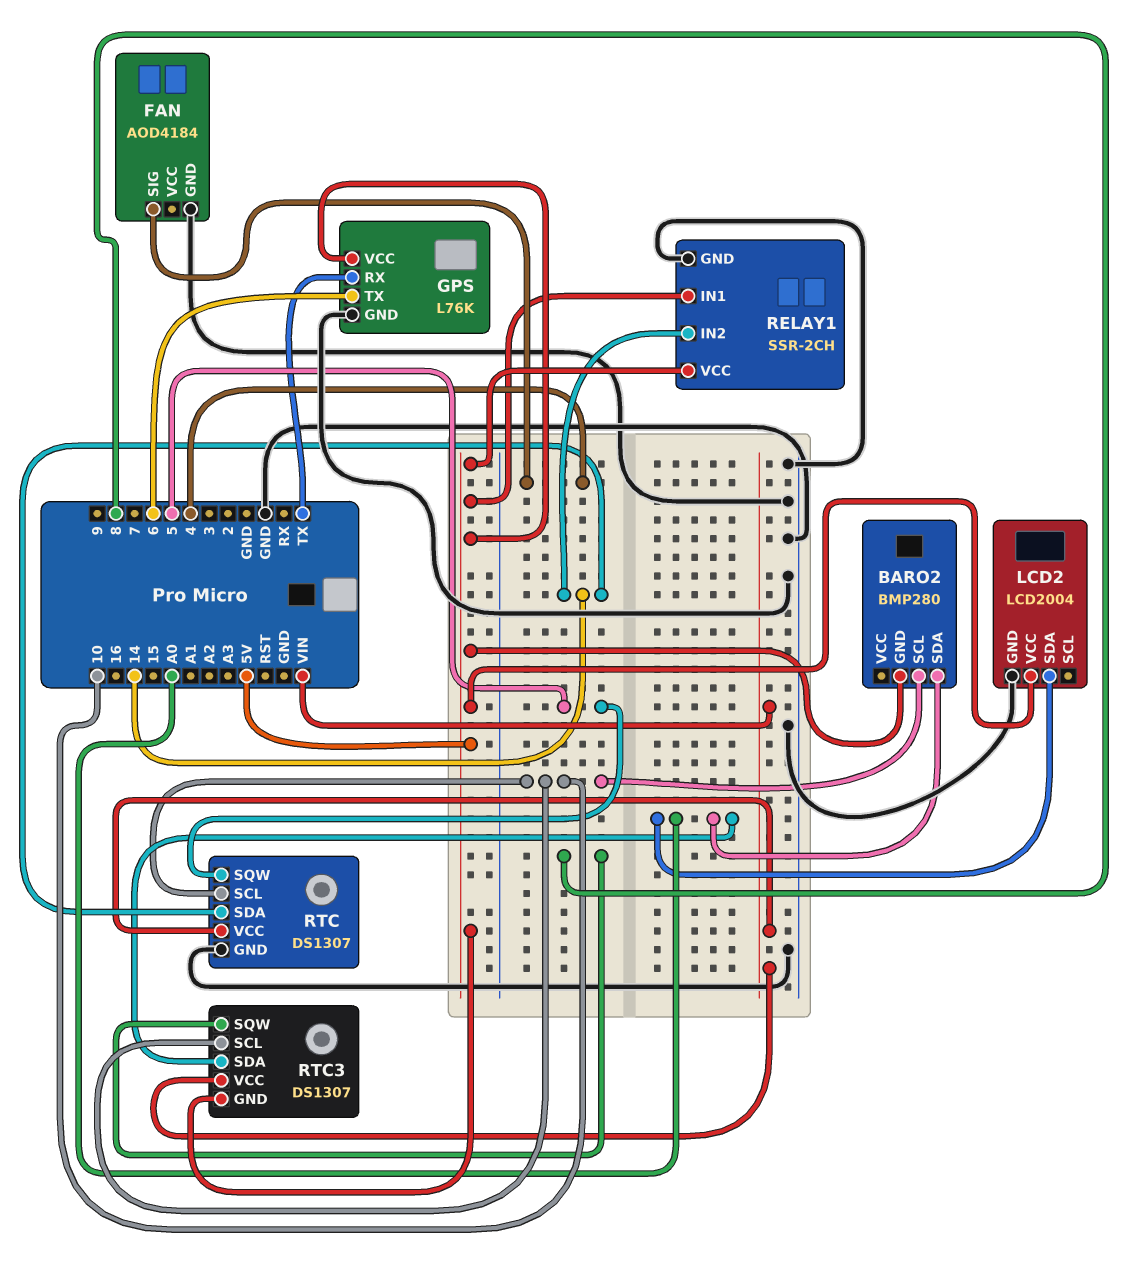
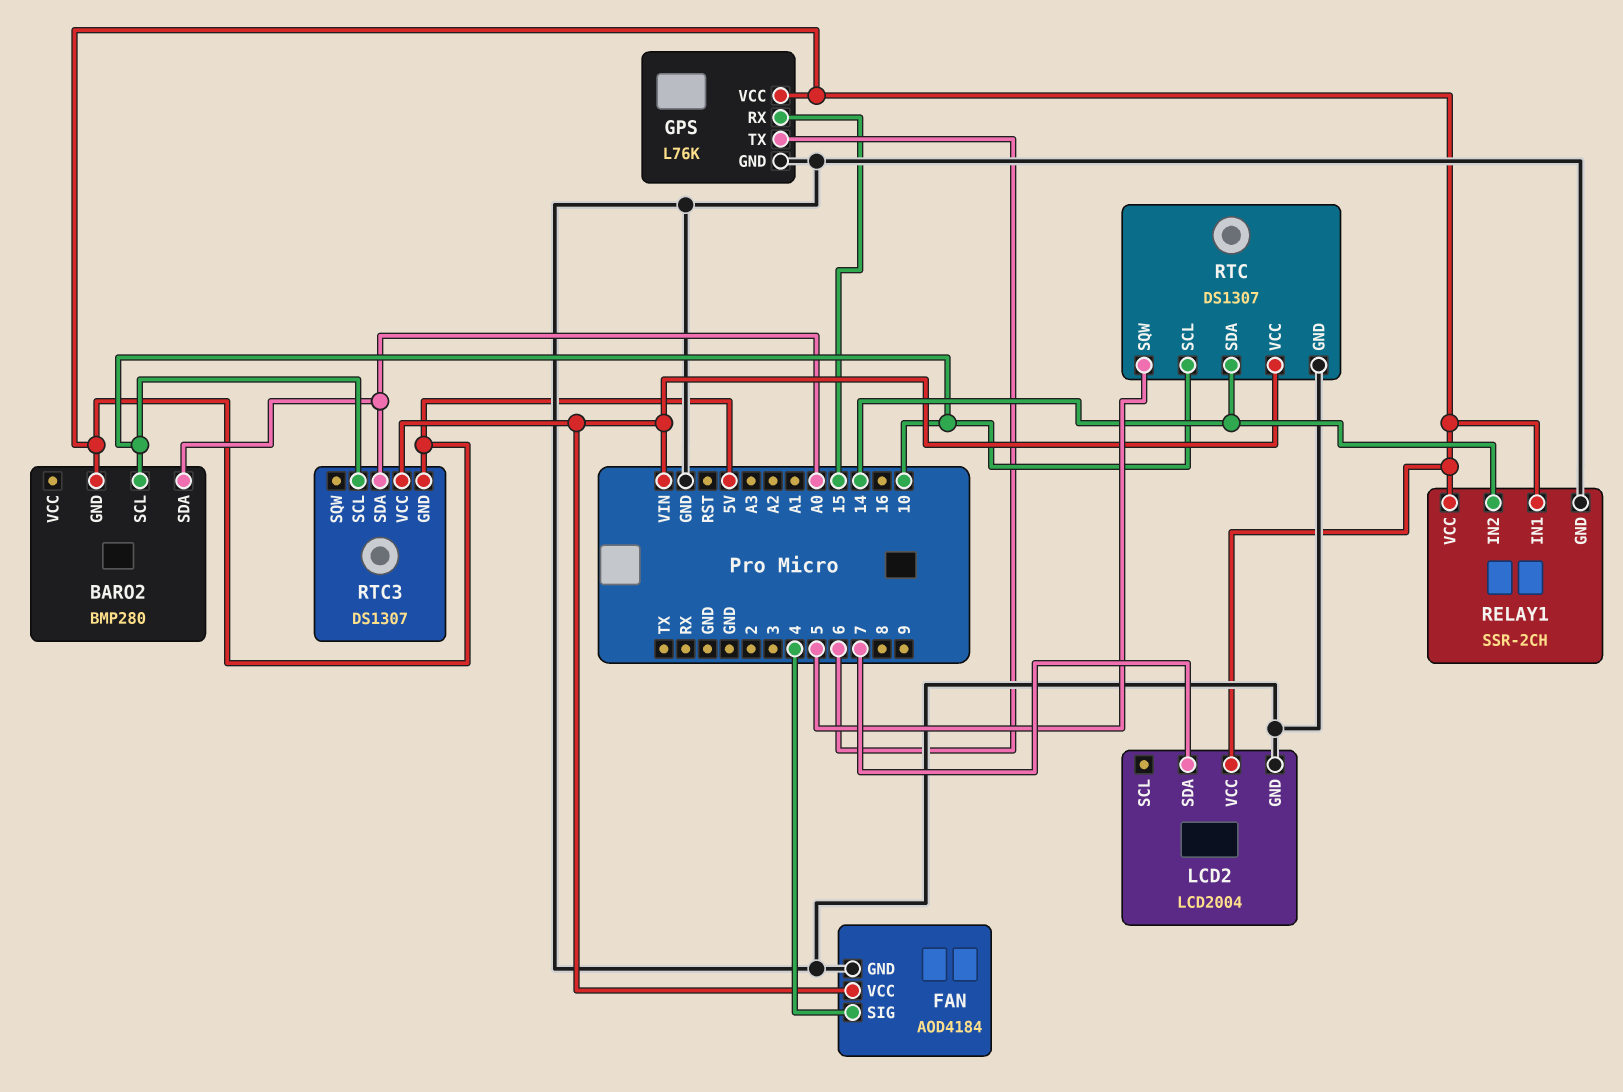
FAN pin VCC: none -> VIN
GPS pin RX: TX -> 15
LCD2 pin SDA: A0 -> 7
RTC3 pin SQW: 8 -> none

